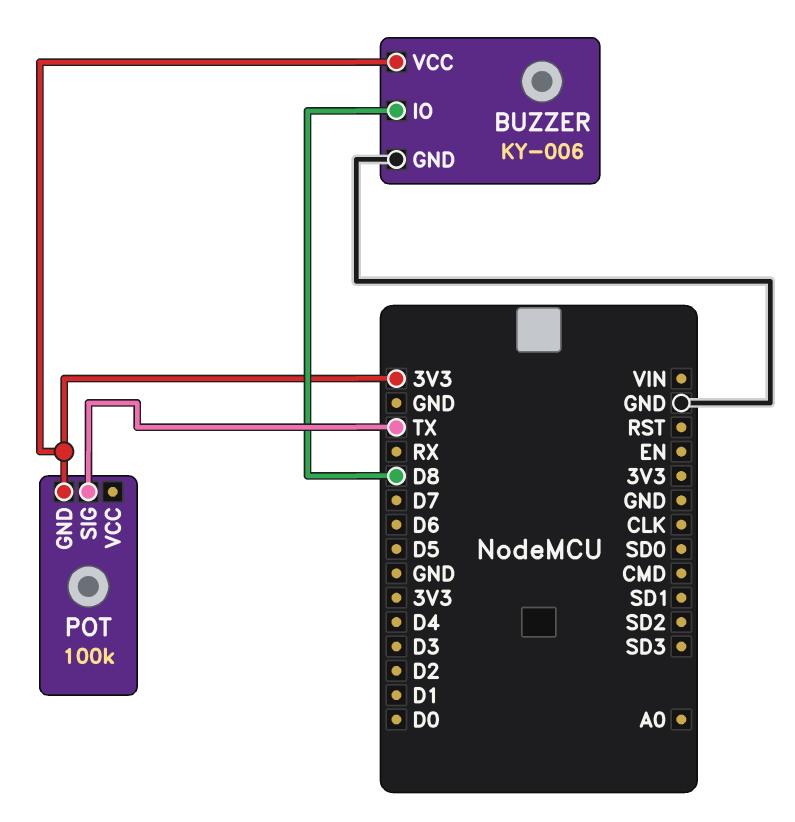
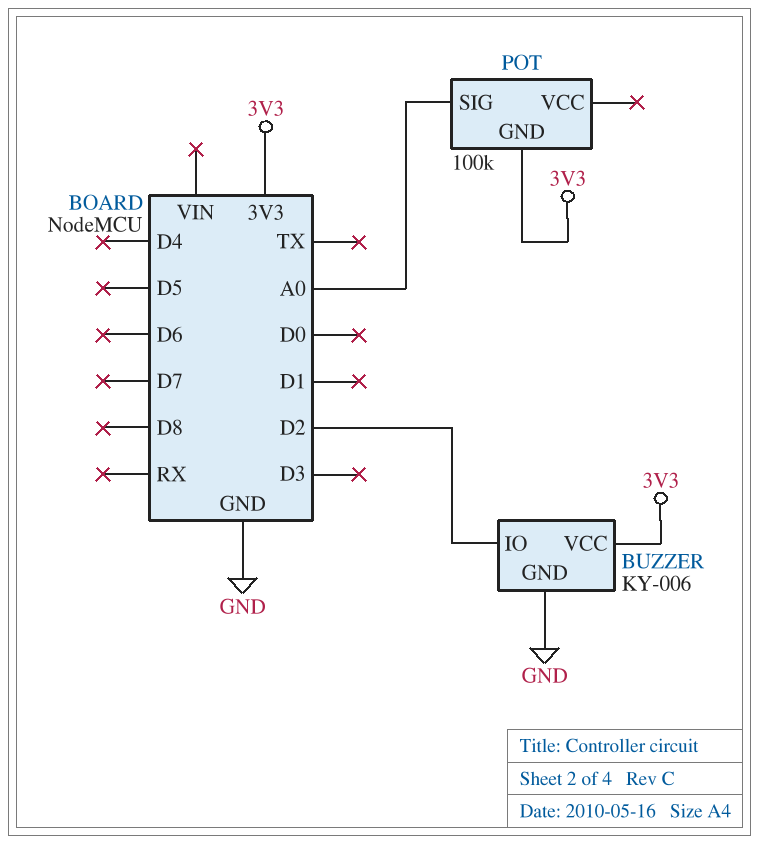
BUZZER pin IO: D8 -> D2
POT pin SIG: TX -> A0

